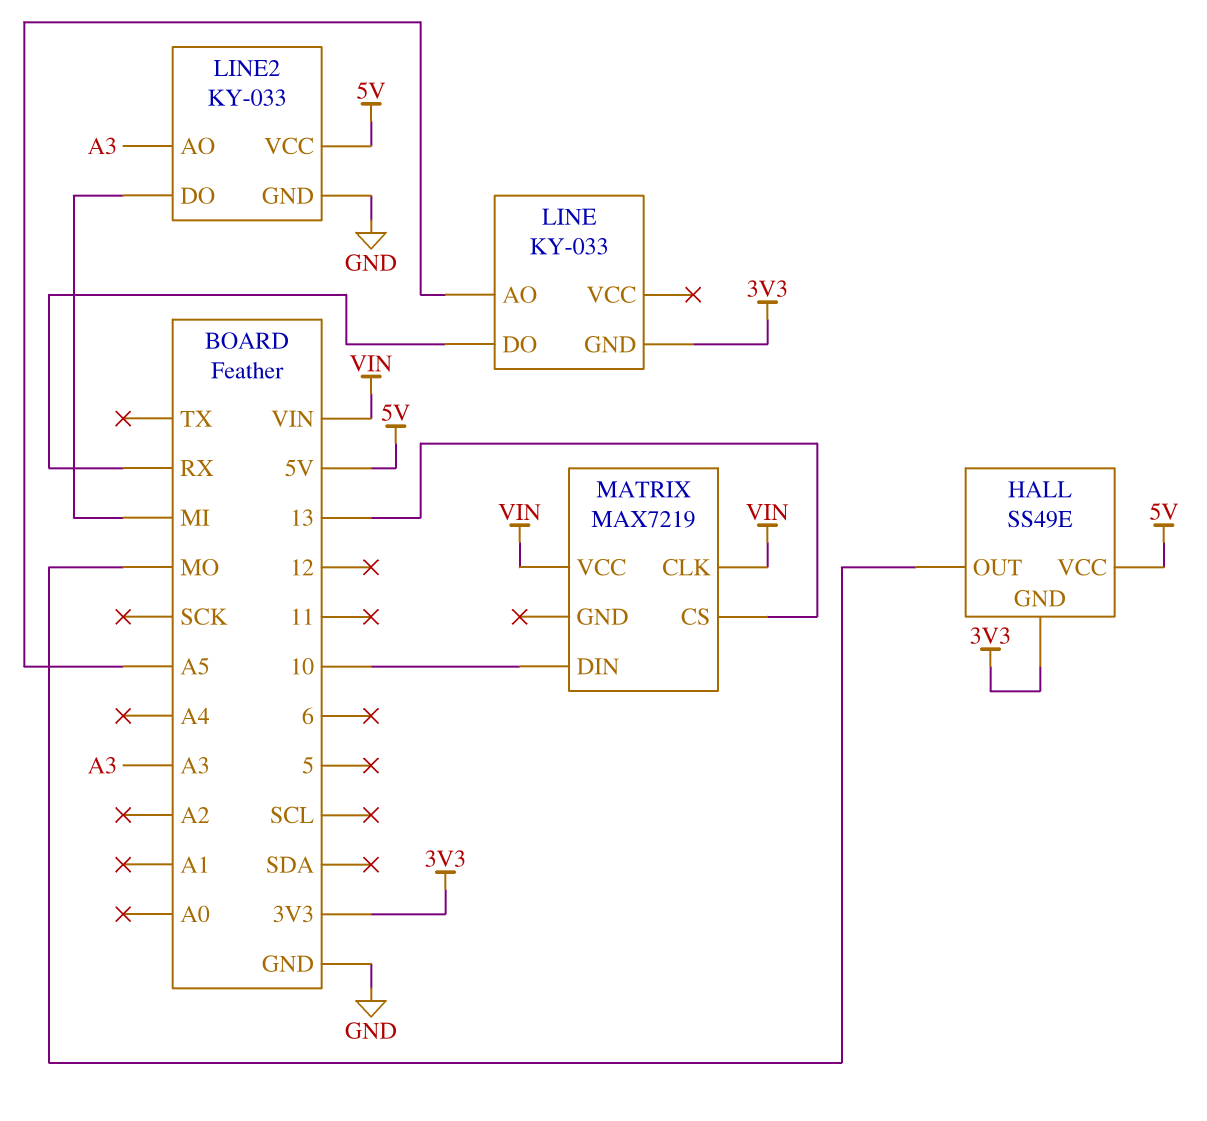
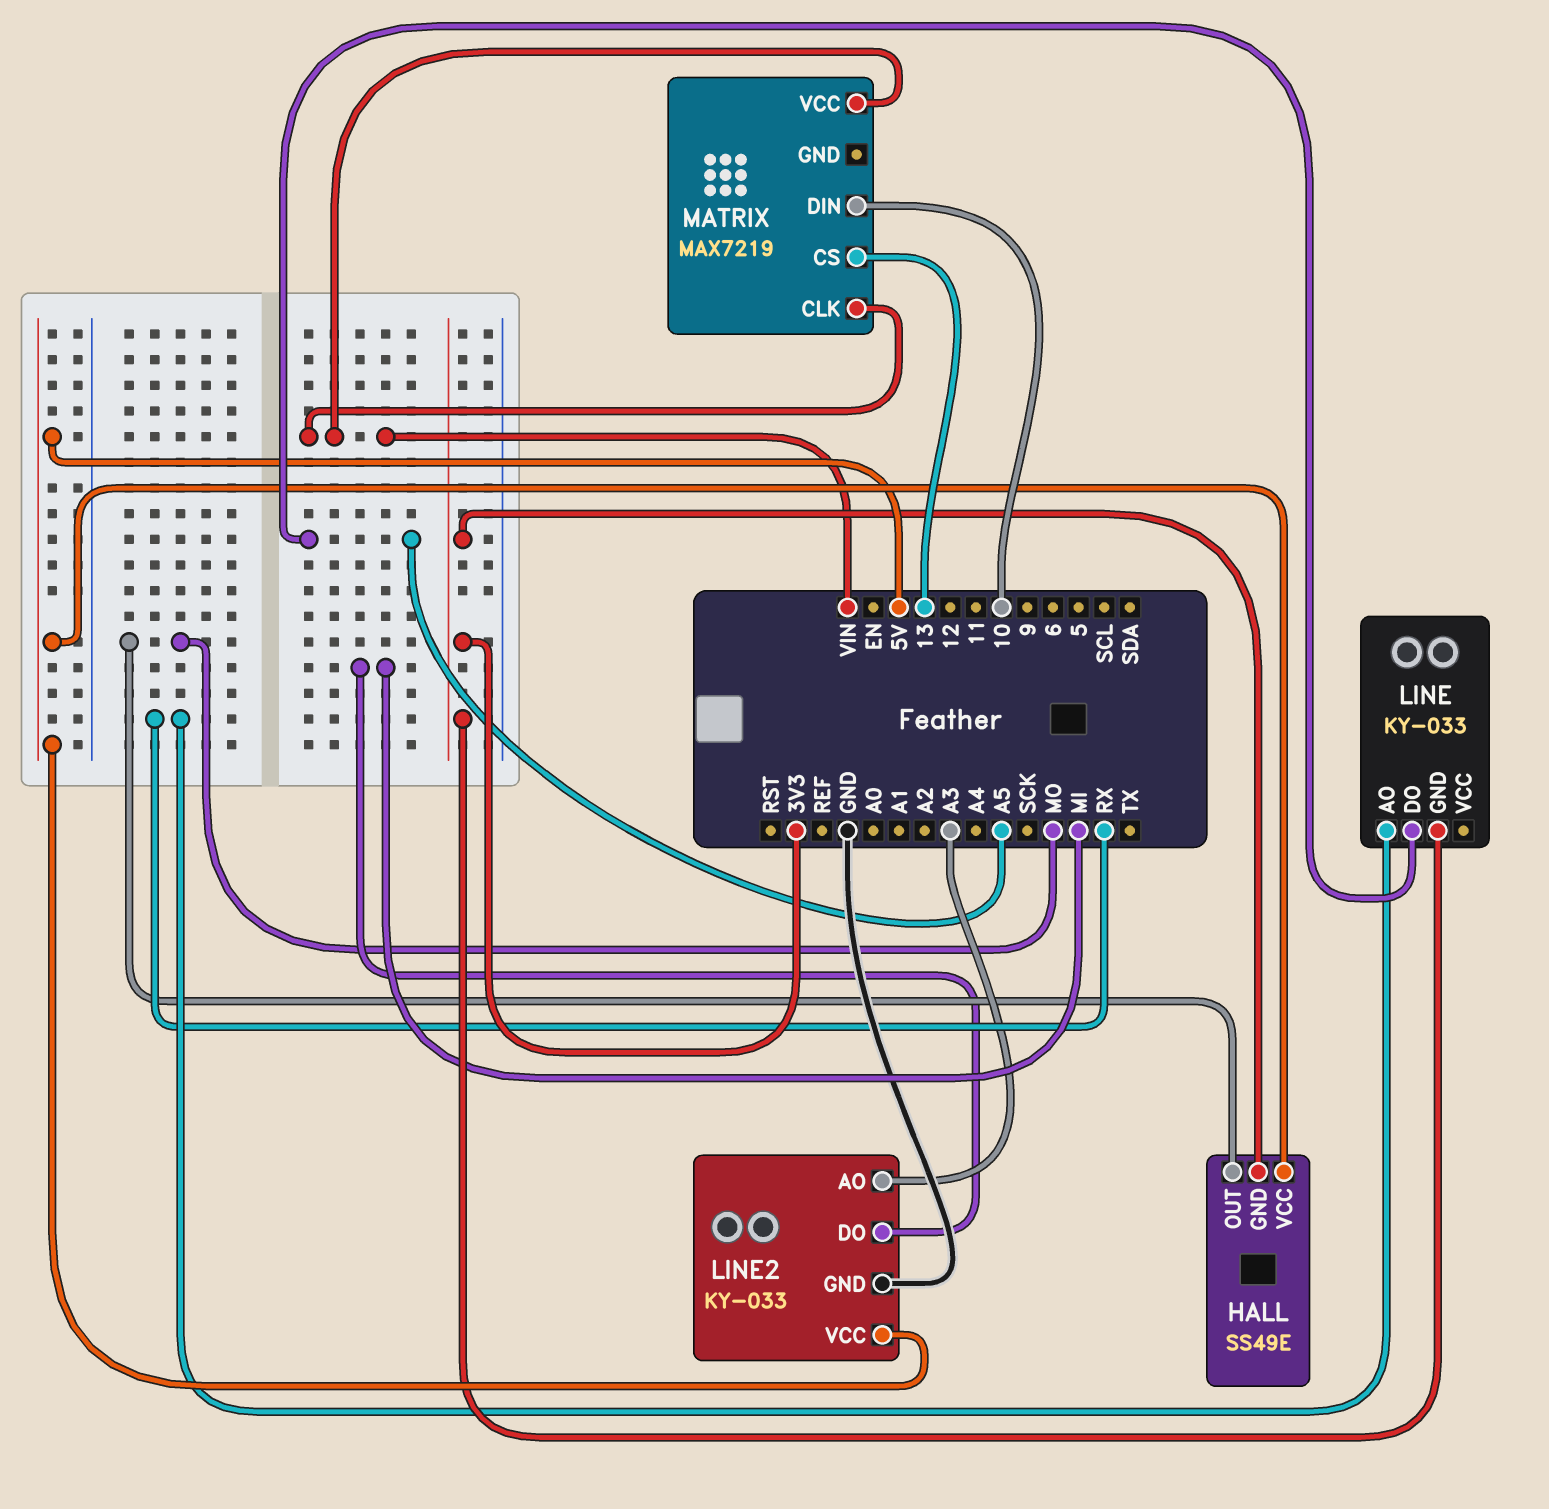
LINE pin AO: A5 -> RX
LINE pin DO: RX -> A5

